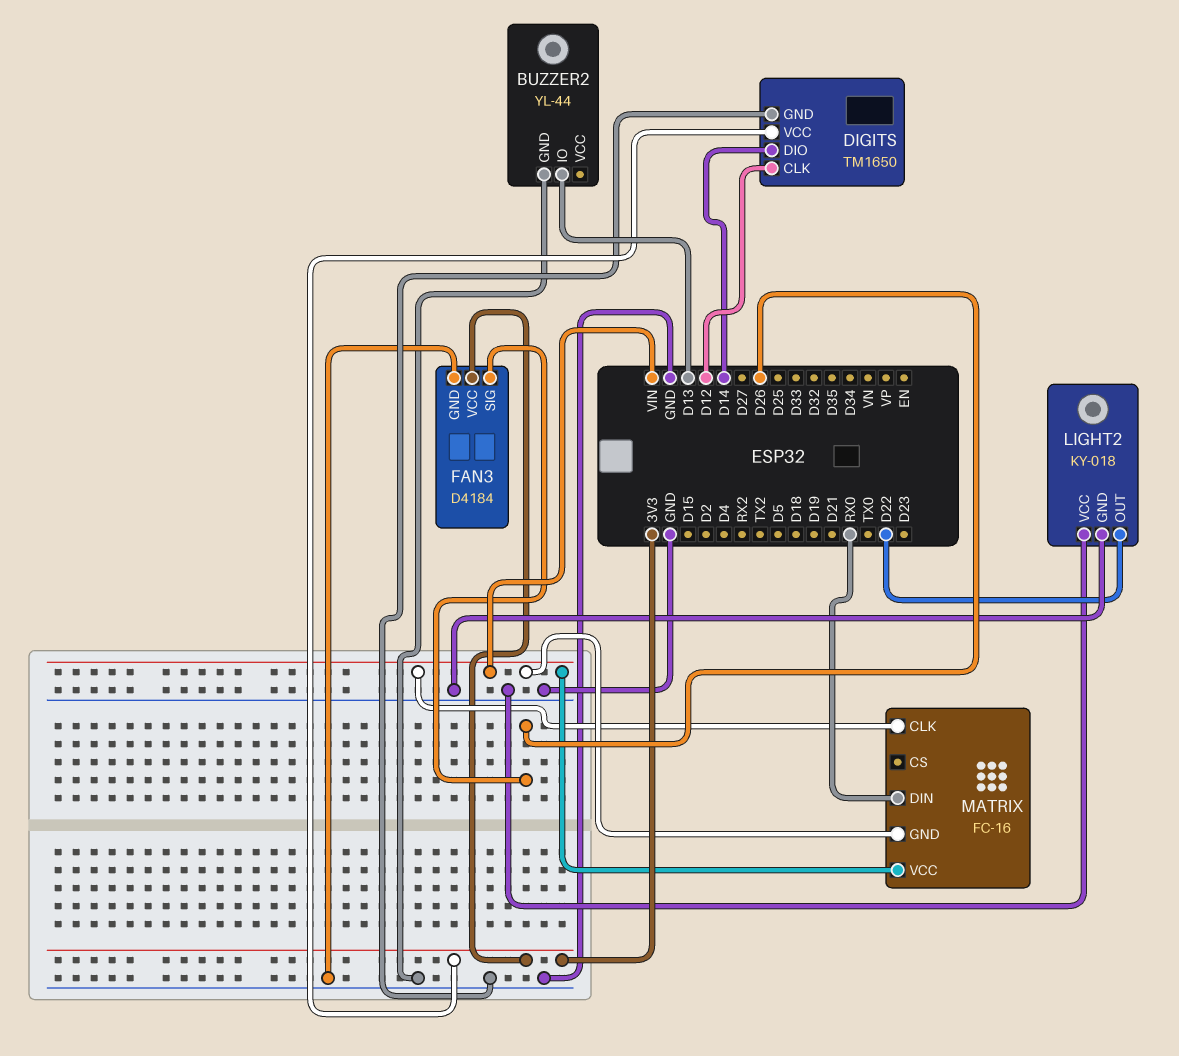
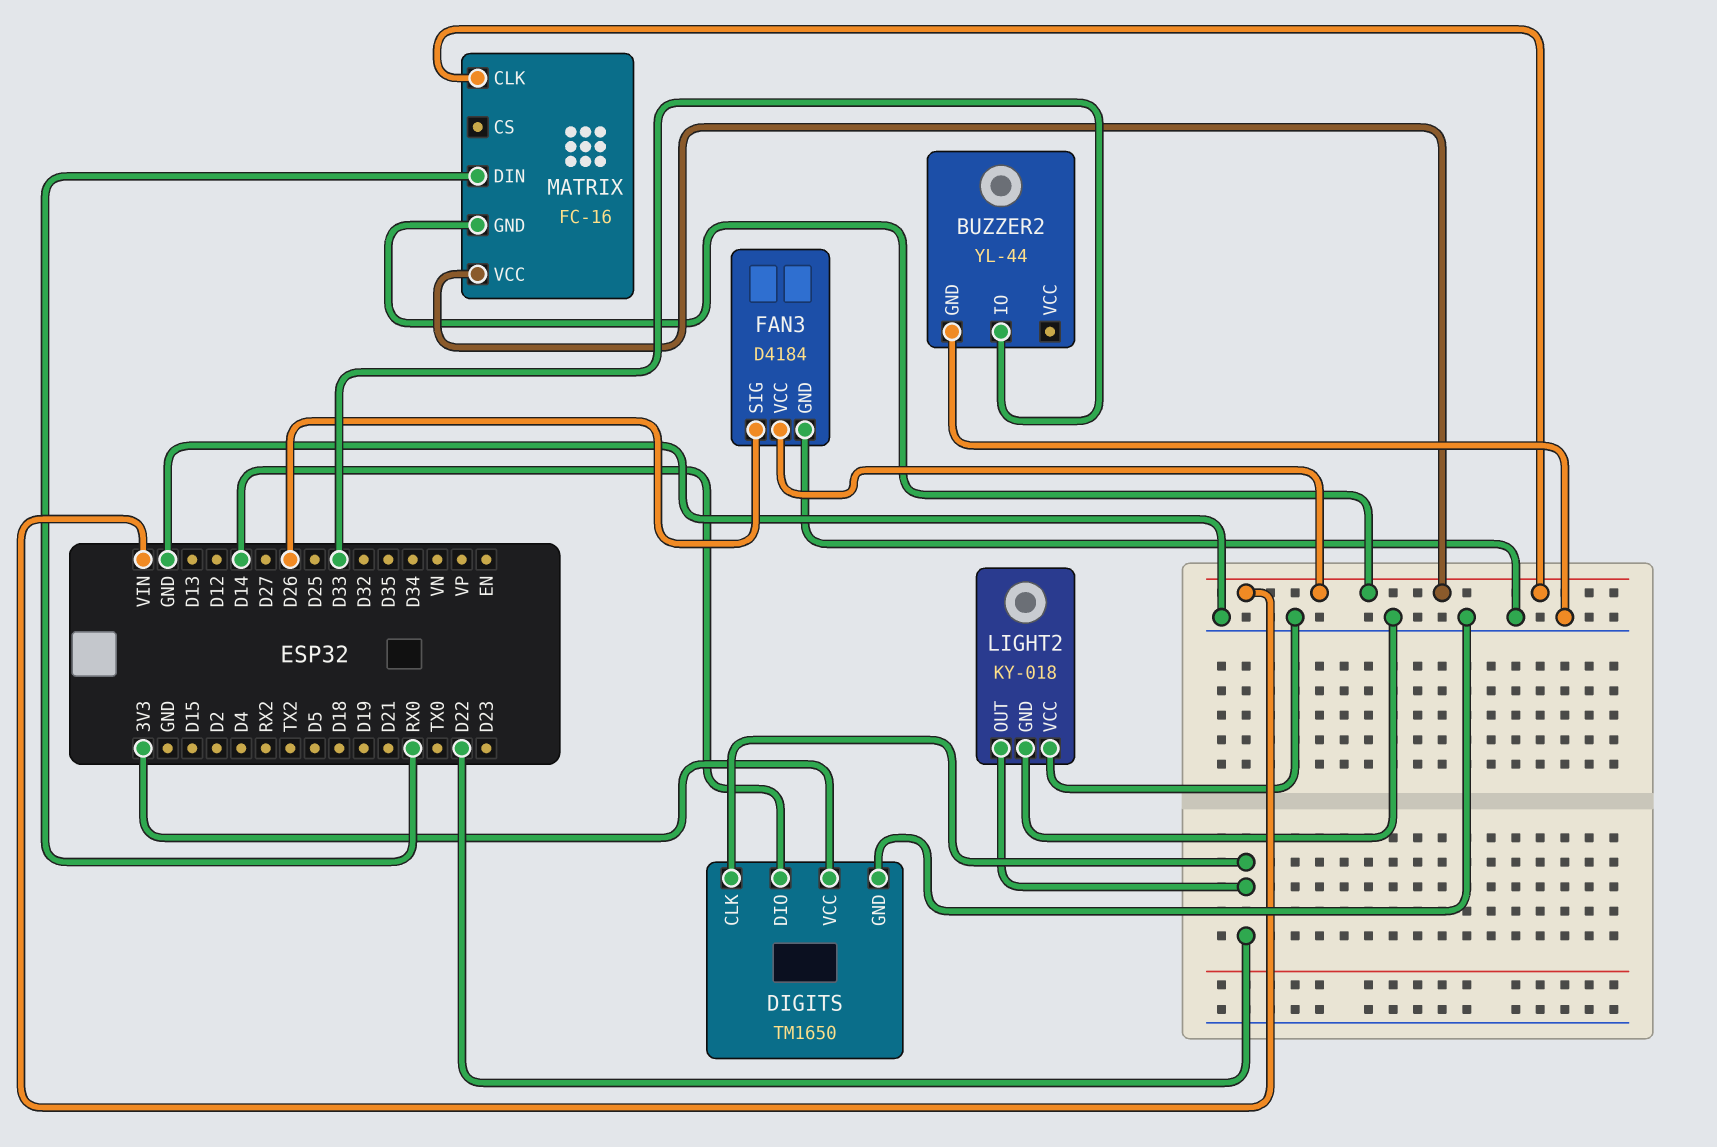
BUZZER2 pin IO: D13 -> D33
DIGITS pin CLK: D12 -> D22
FAN3 pin VCC: 3V3 -> VIN

